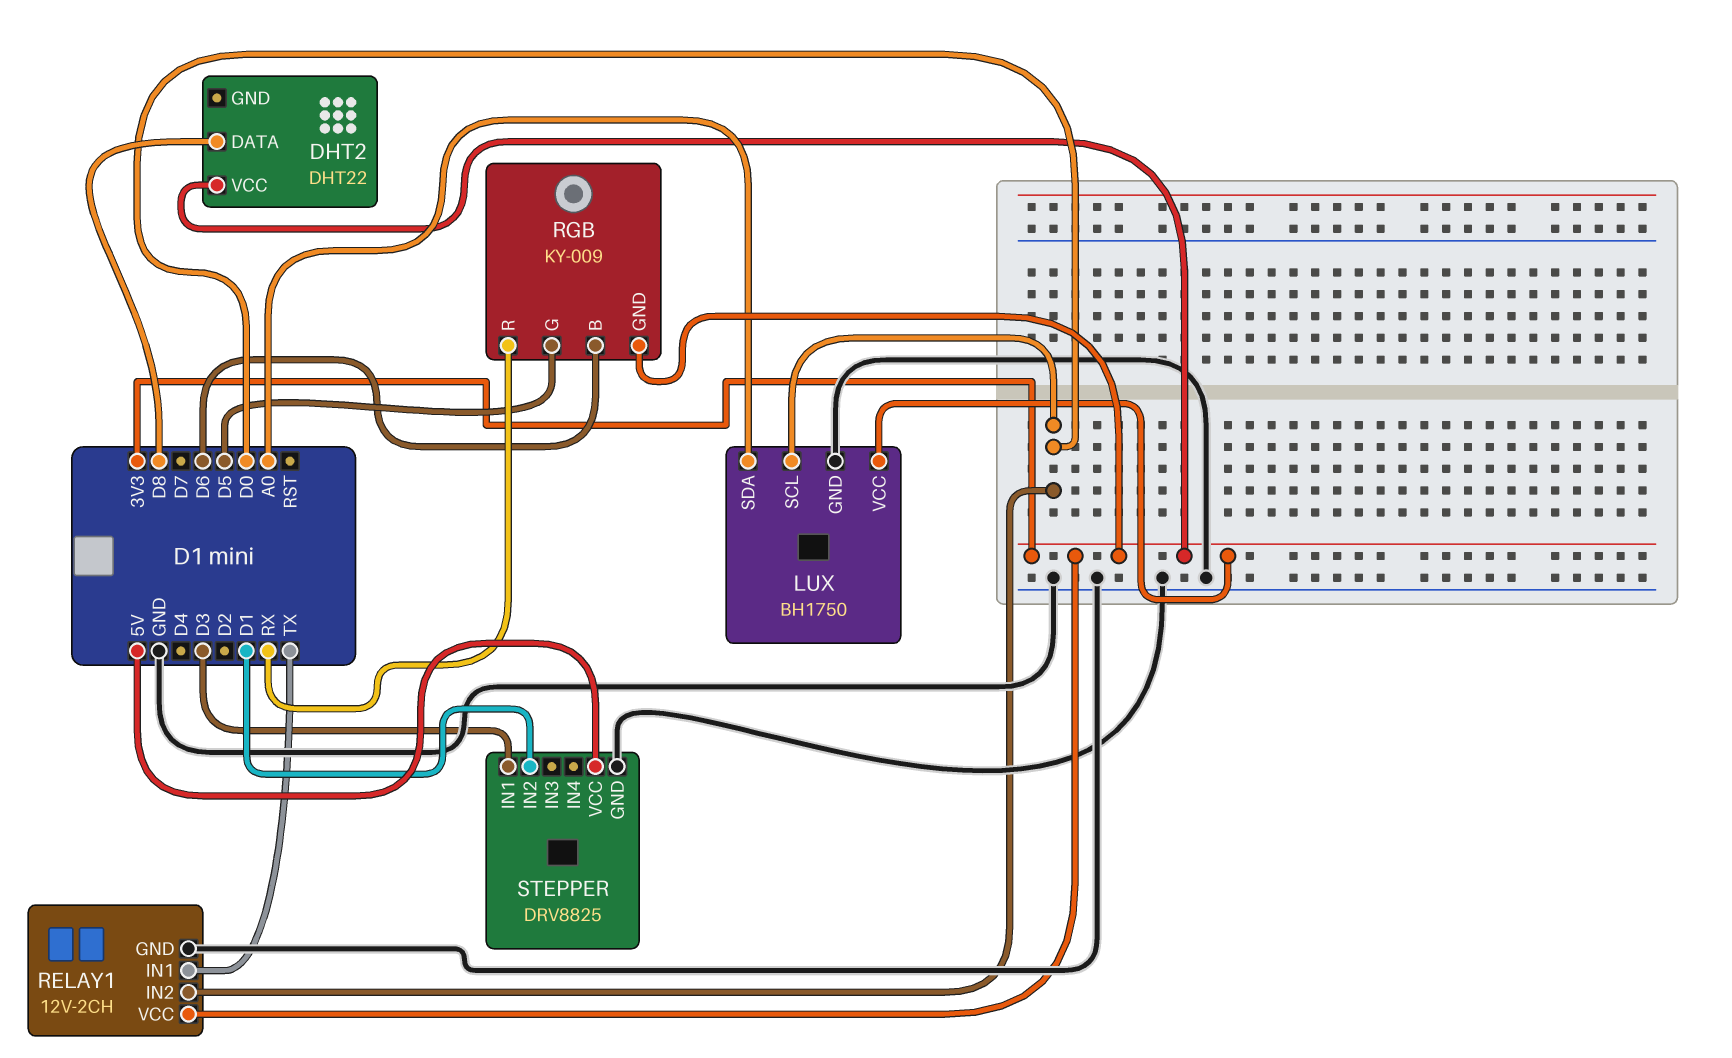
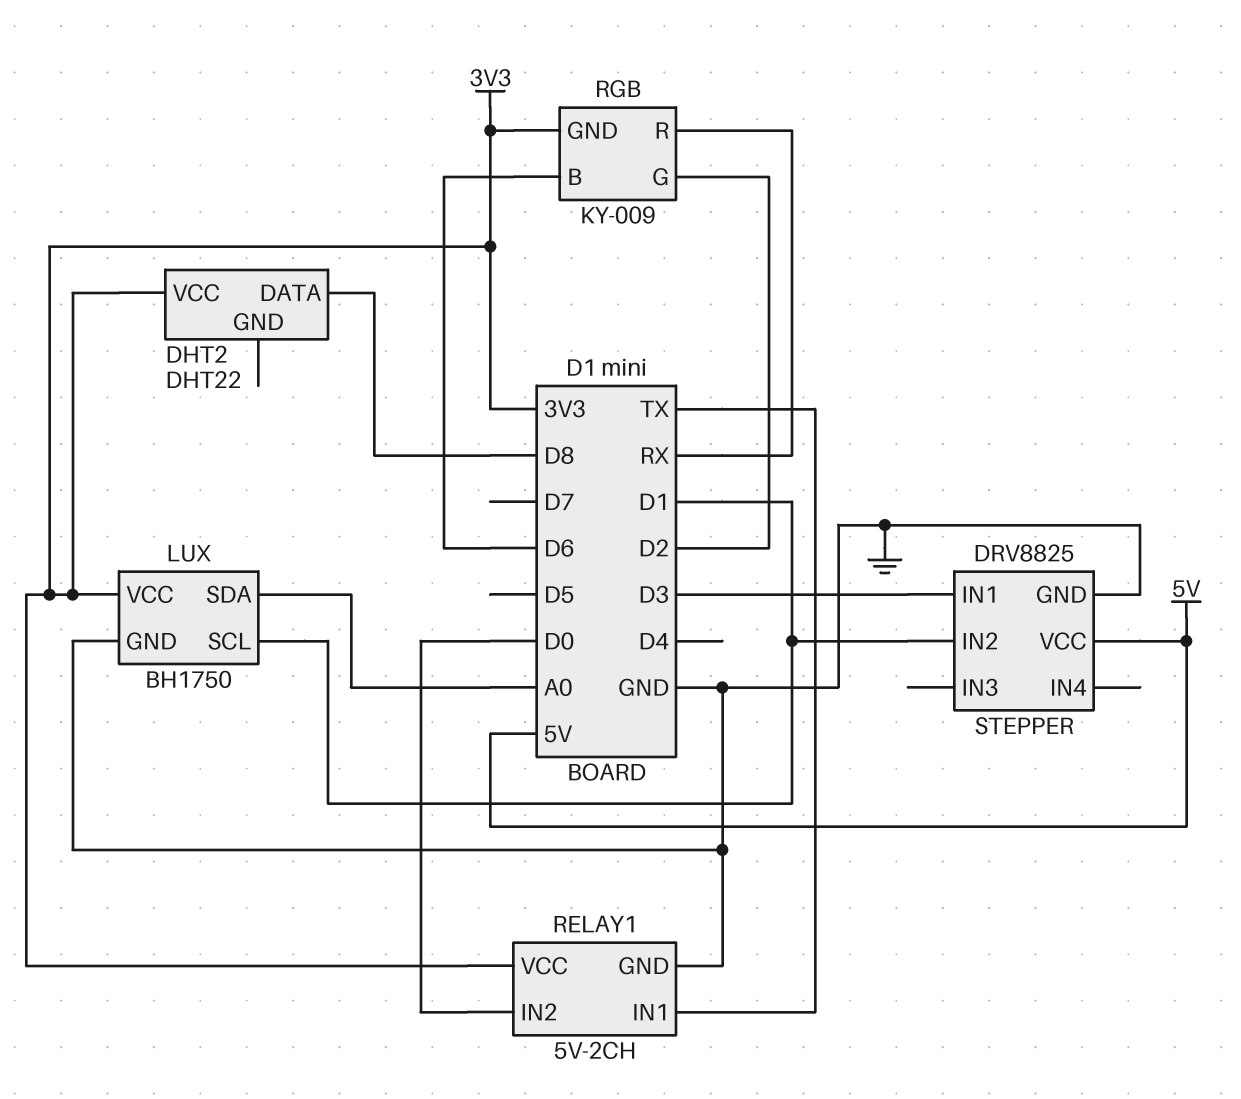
LUX pin SCL: D0 -> D1
RELAY1: 12V-2CH -> 5V-2CH
RGB pin G: D5 -> D2

